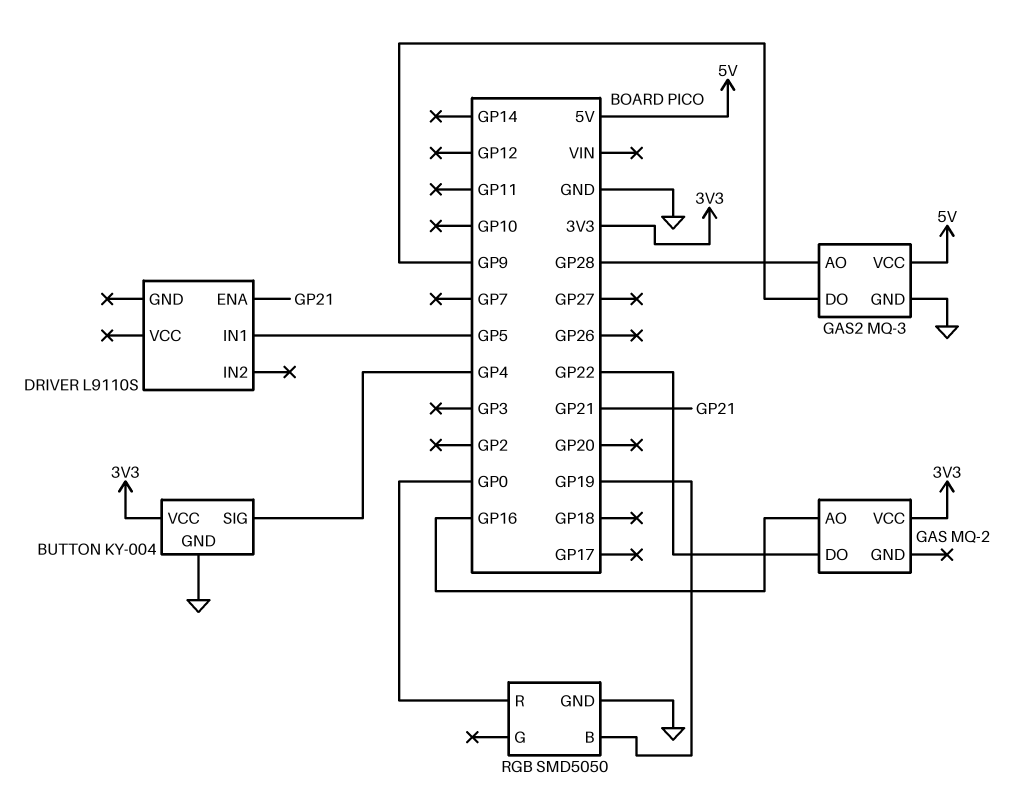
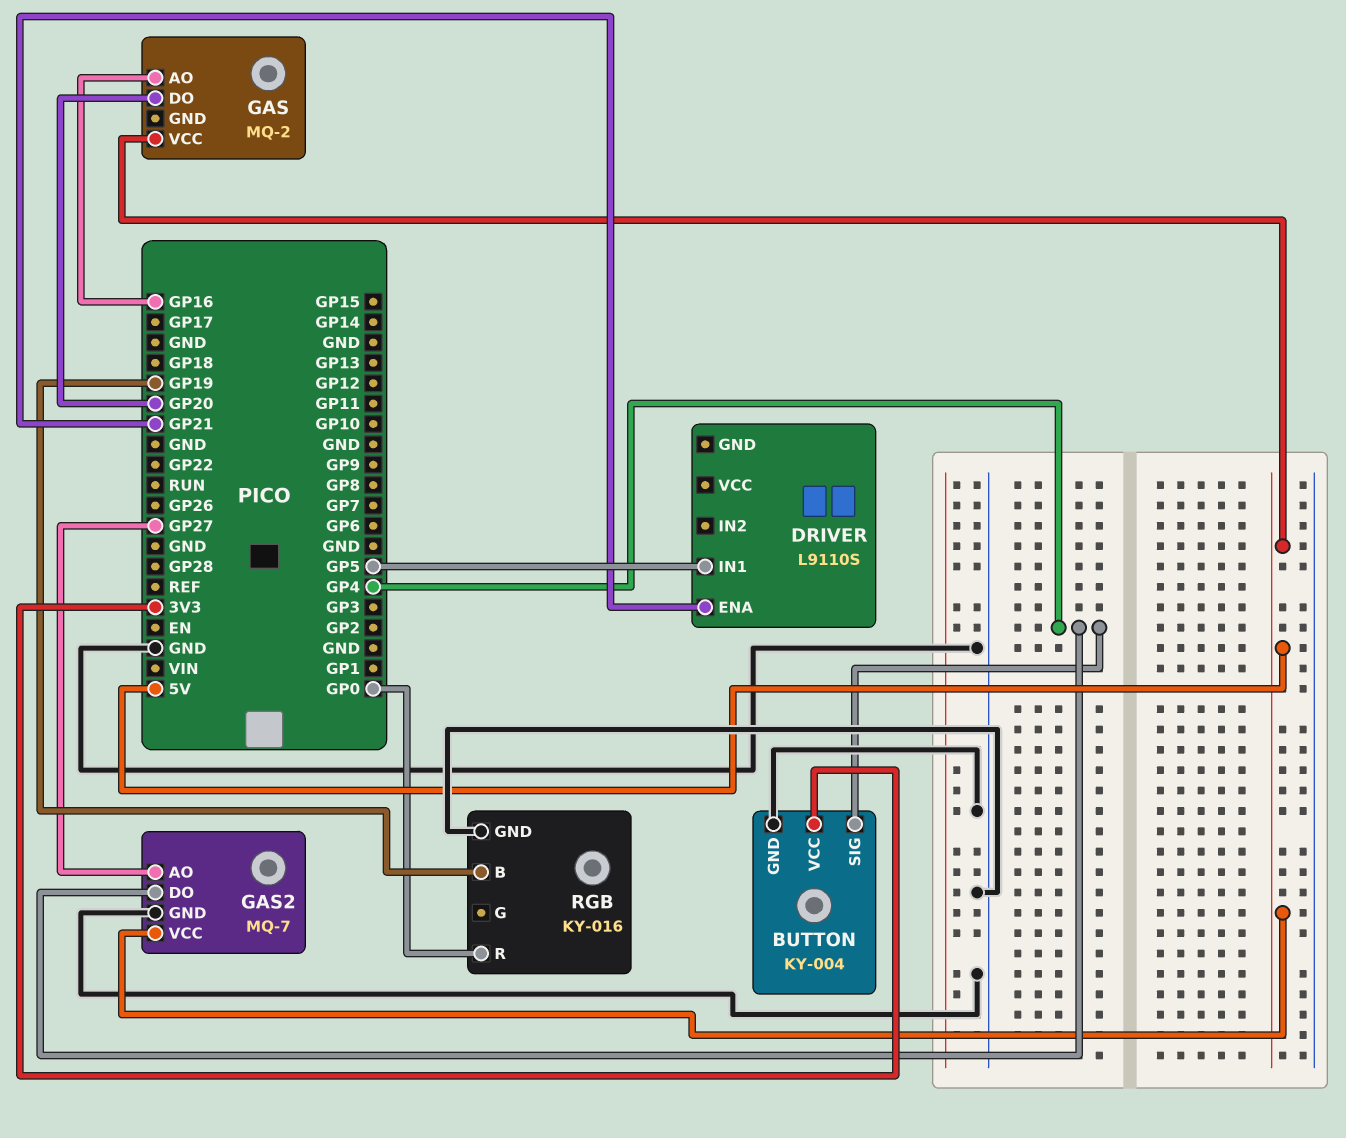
GAS pin DO: GP22 -> GP20
GAS pin VCC: 3V3 -> 5V
GAS2: MQ-3 -> MQ-7
GAS2 pin AO: GP28 -> GP27
GAS2 pin DO: GP9 -> GP4
RGB: SMD5050 -> KY-016

